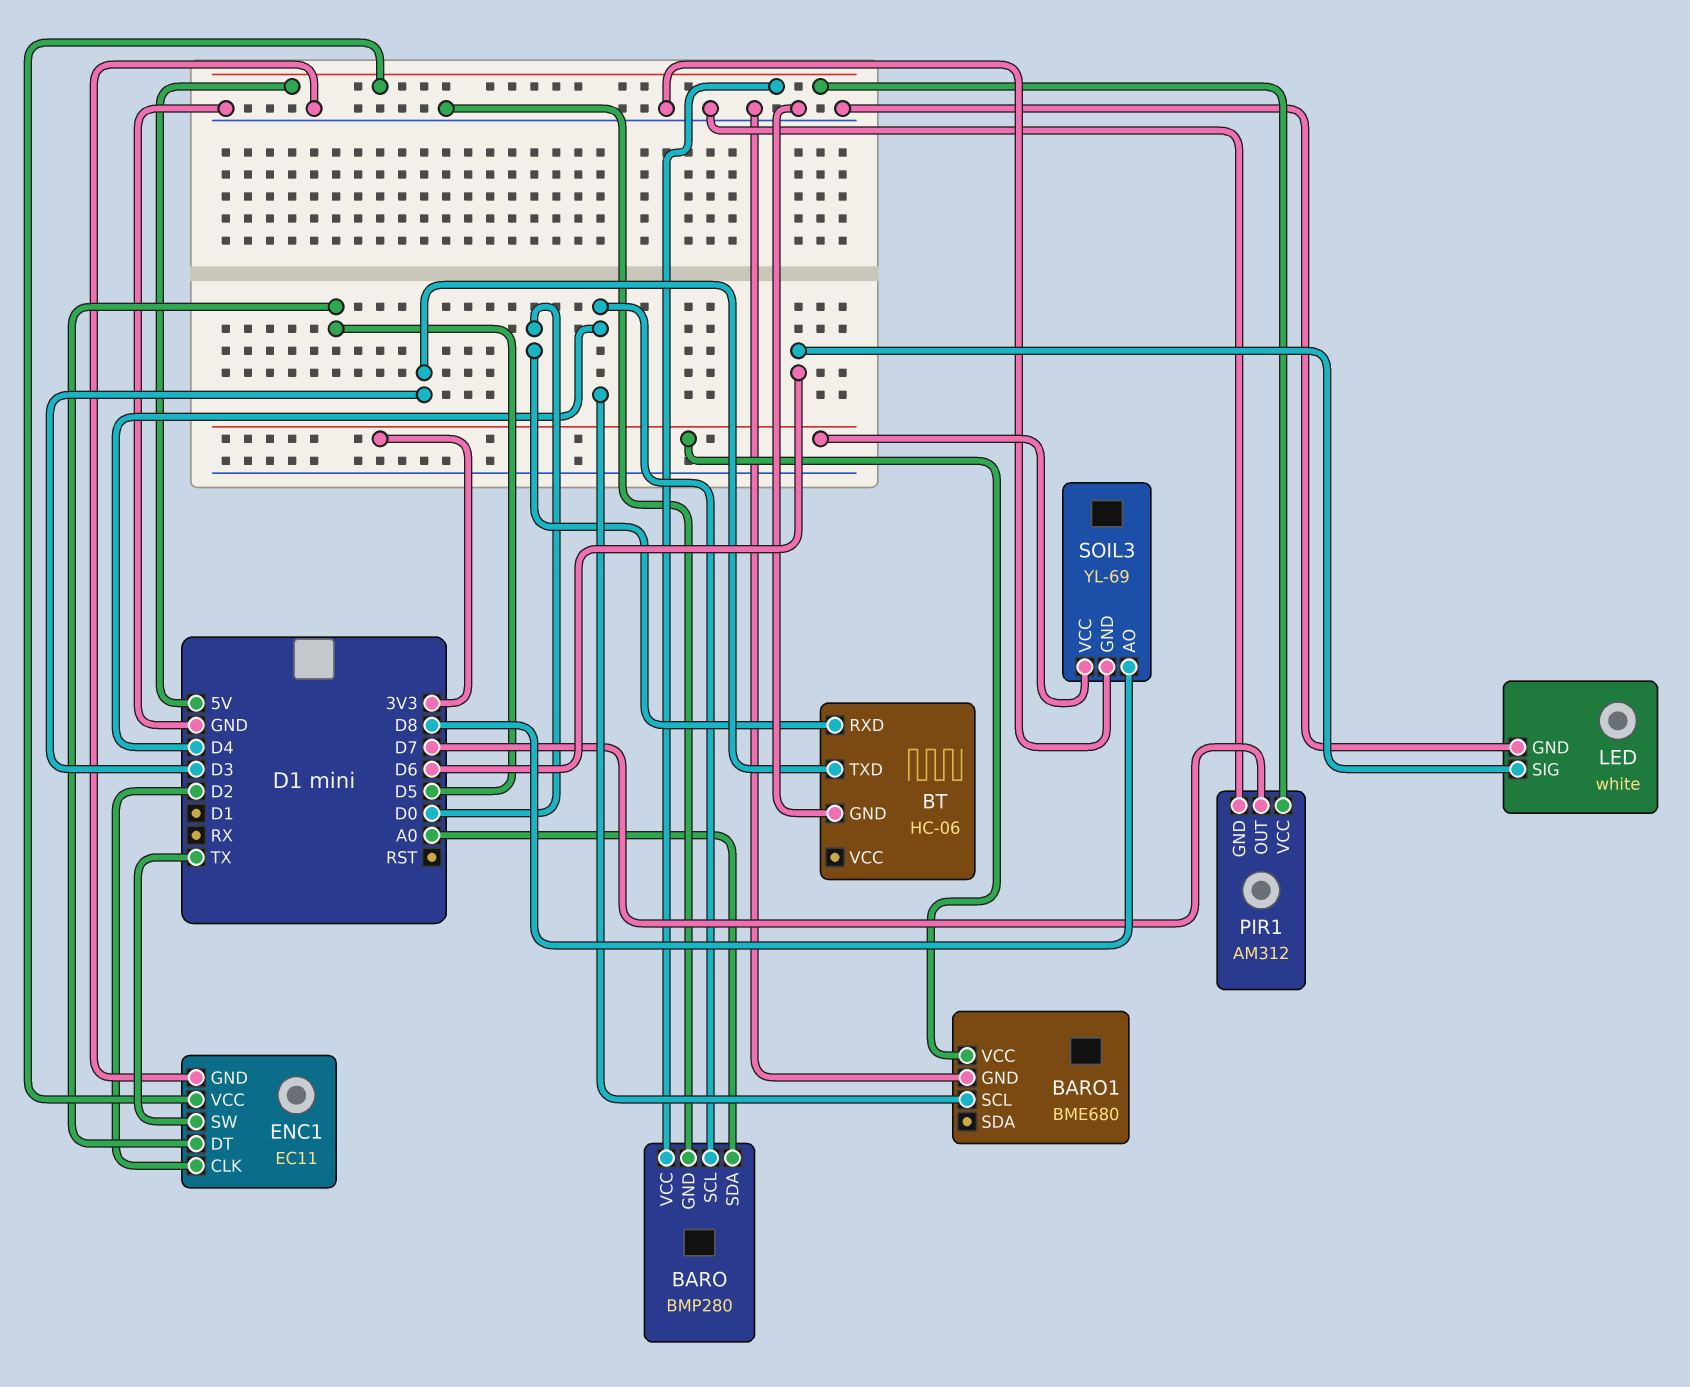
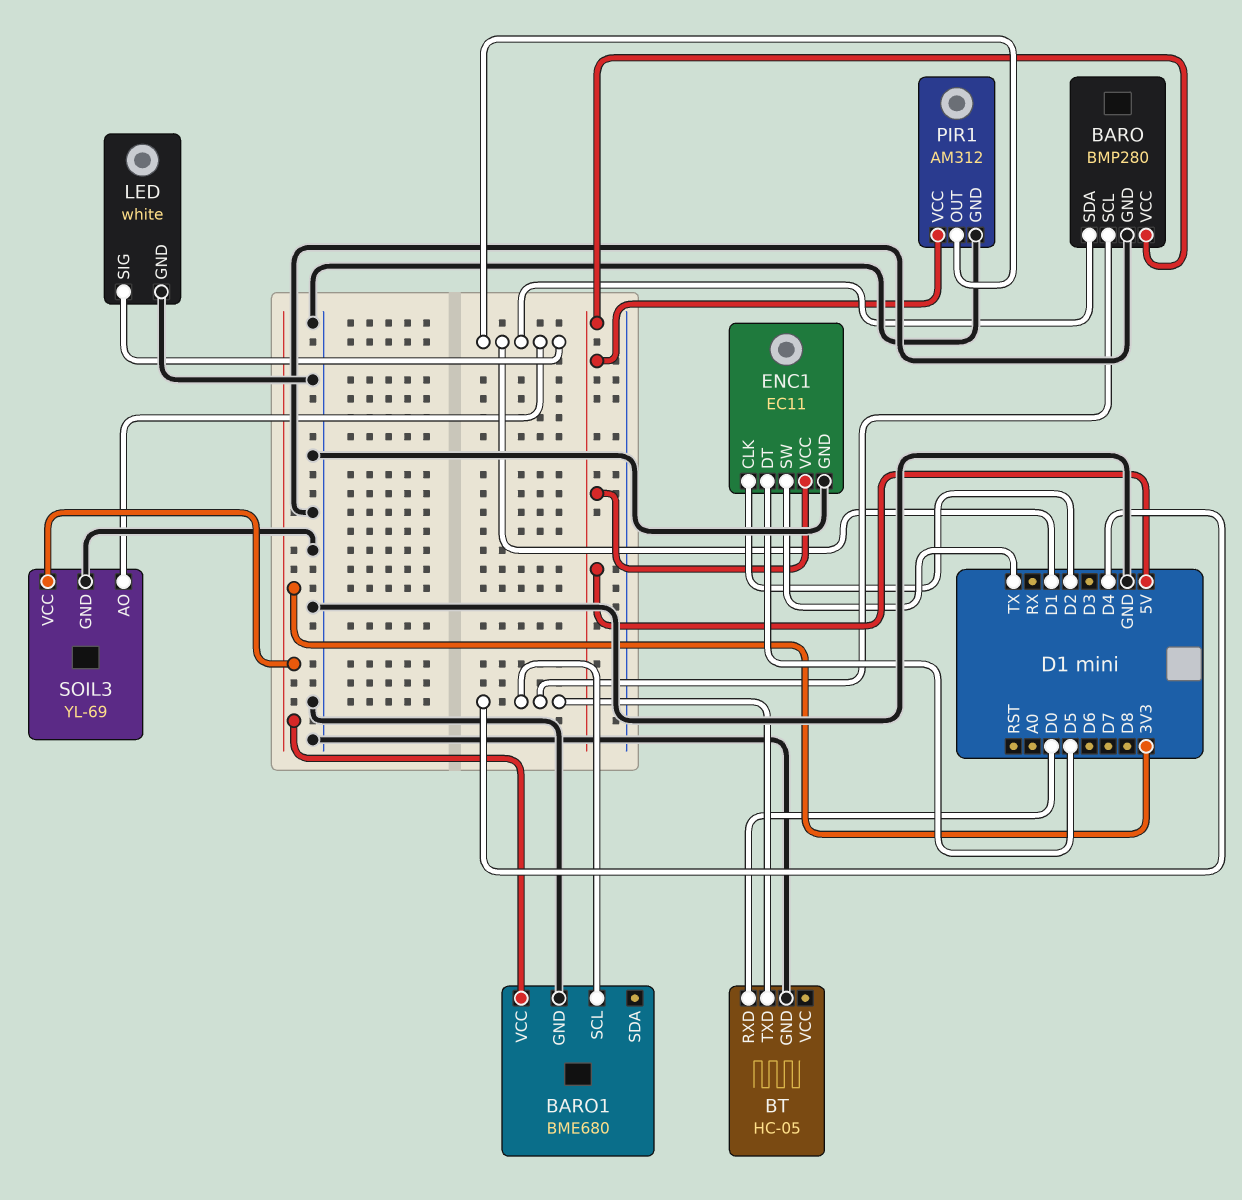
BARO pin SDA: A0 -> D1
BT: HC-06 -> HC-05
BT pin TXD: D3 -> D4
LED pin SIG: D6 -> D1
PIR1 pin OUT: D7 -> D1
SOIL3 pin AO: D8 -> D1

